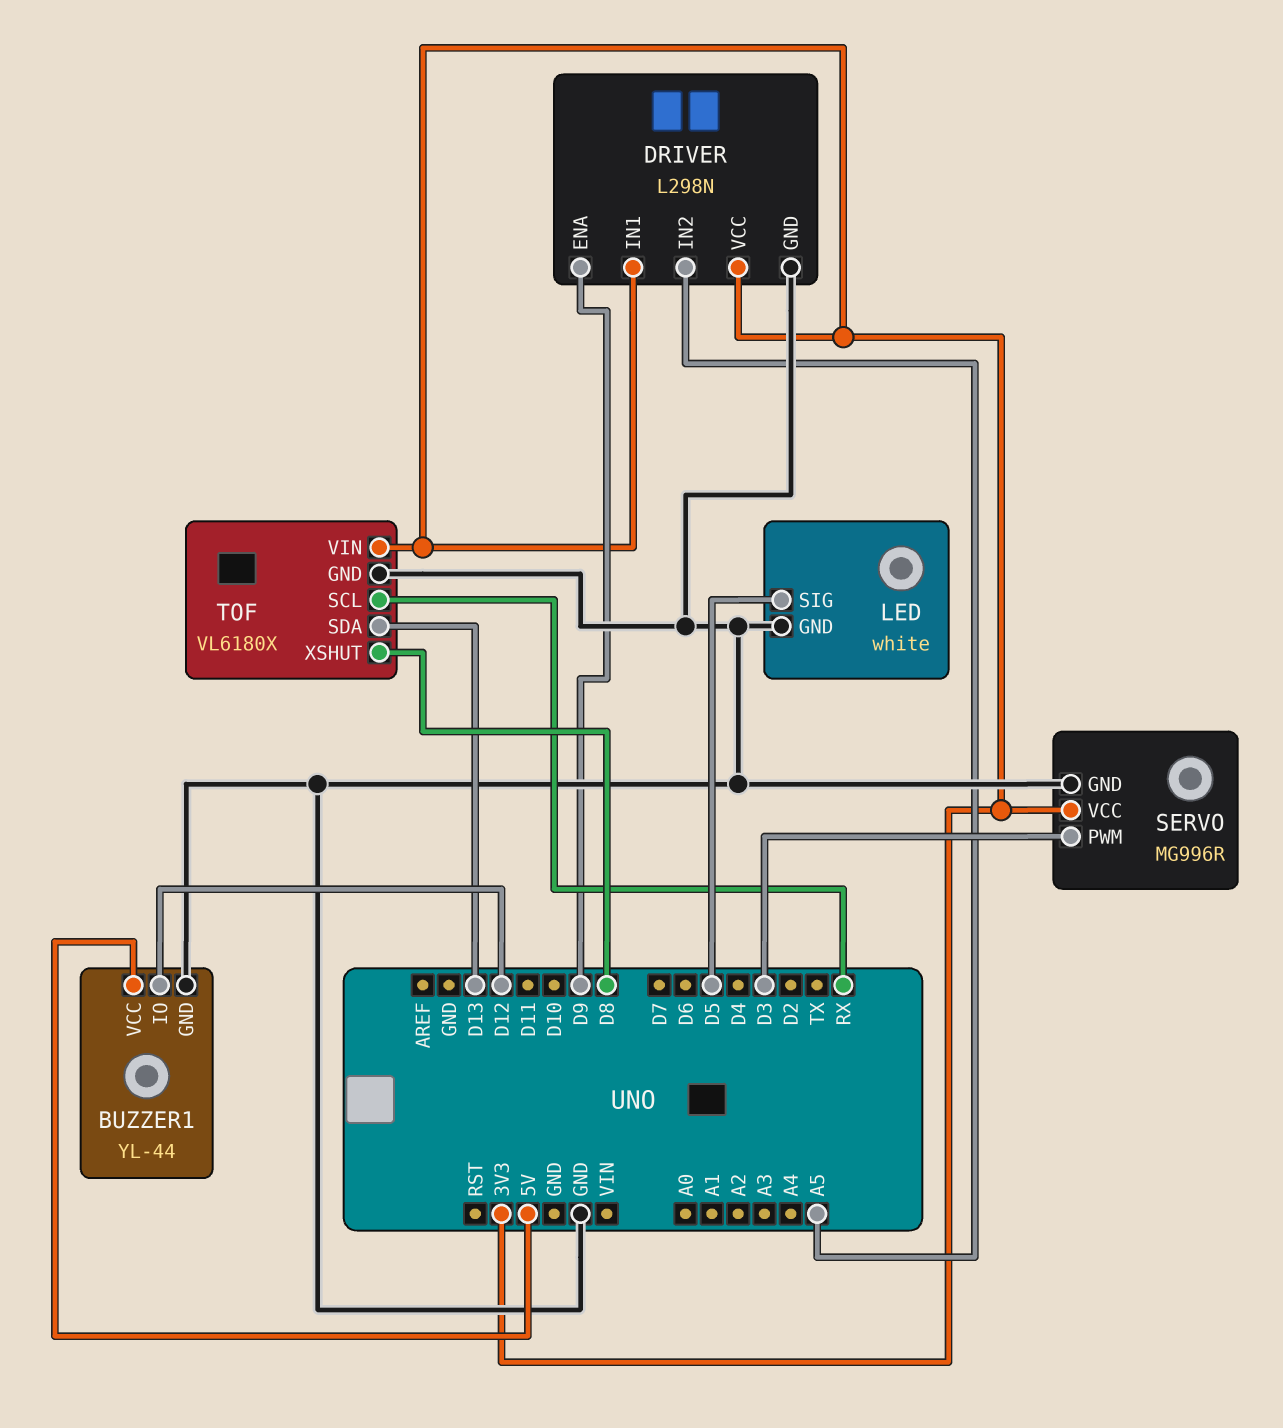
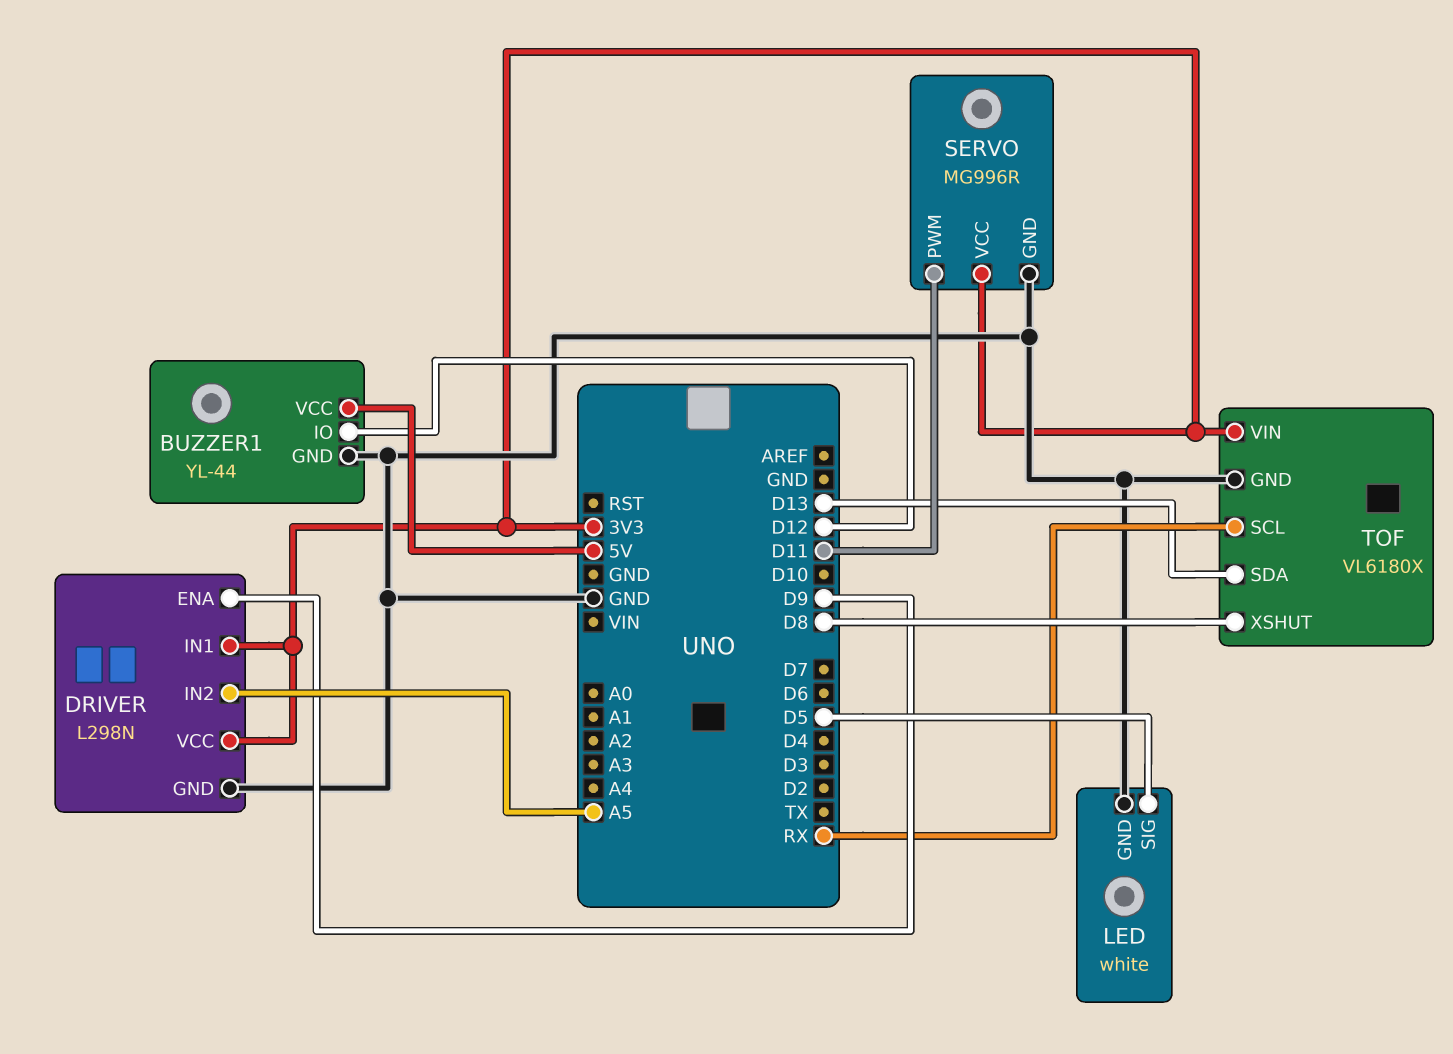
SERVO pin PWM: D3 -> D11

